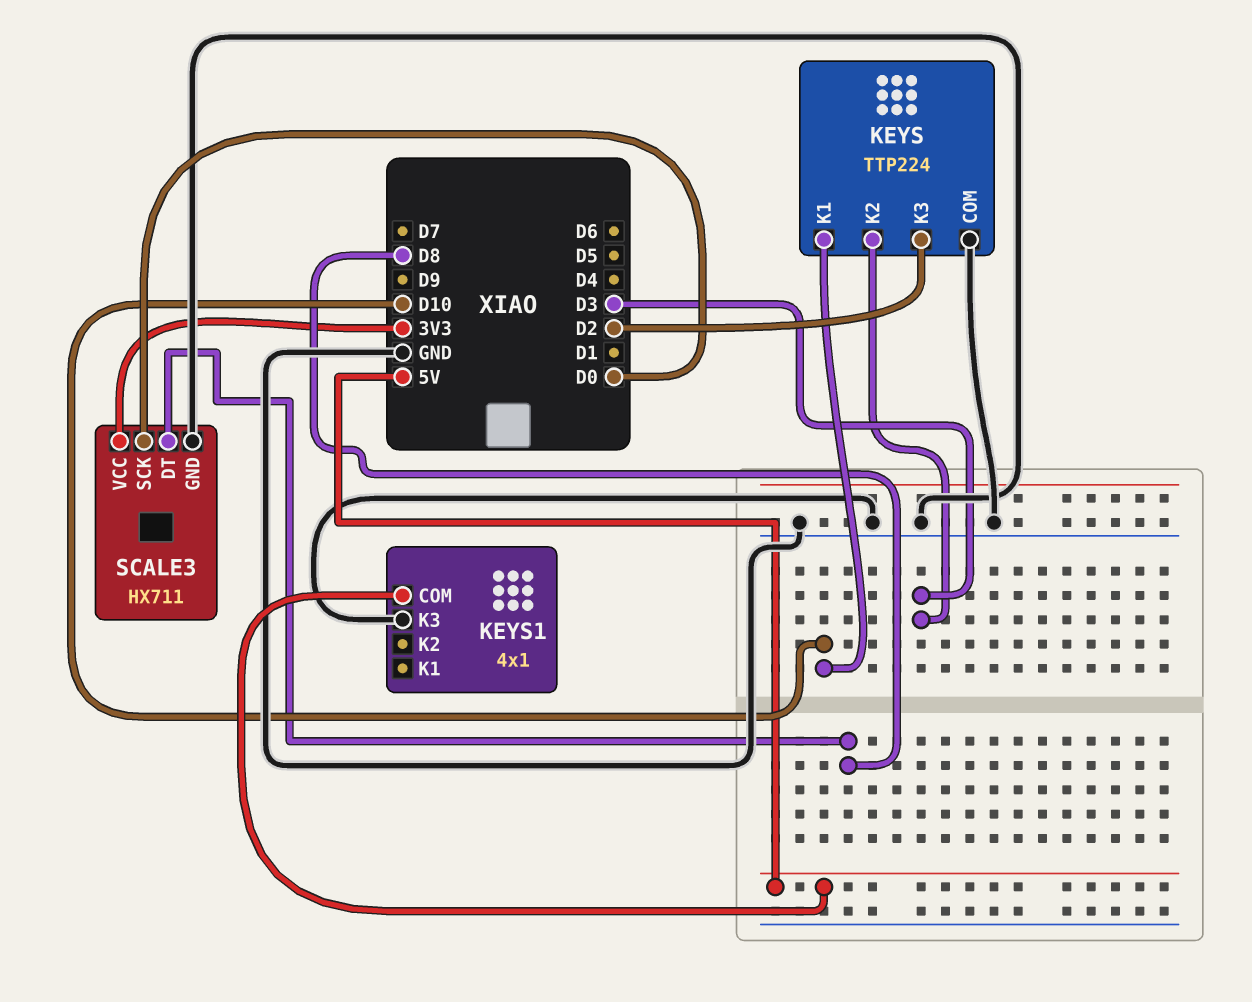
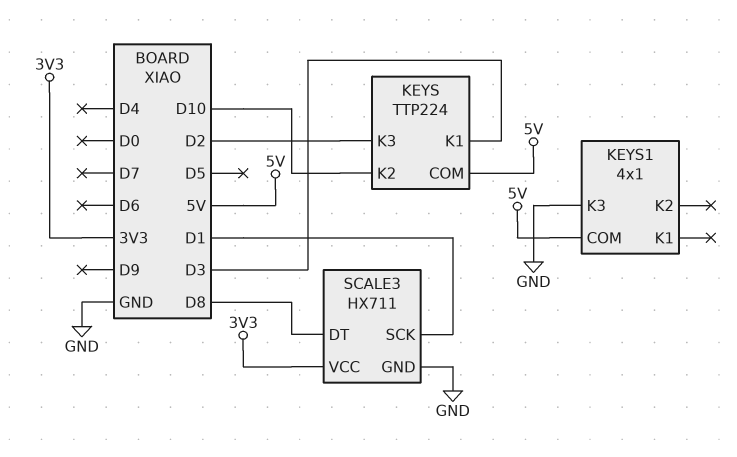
KEYS pin COM: GND -> 5V
KEYS pin K1: D10 -> D3
KEYS pin K2: D3 -> D10
SCALE3 pin SCK: D0 -> D1

